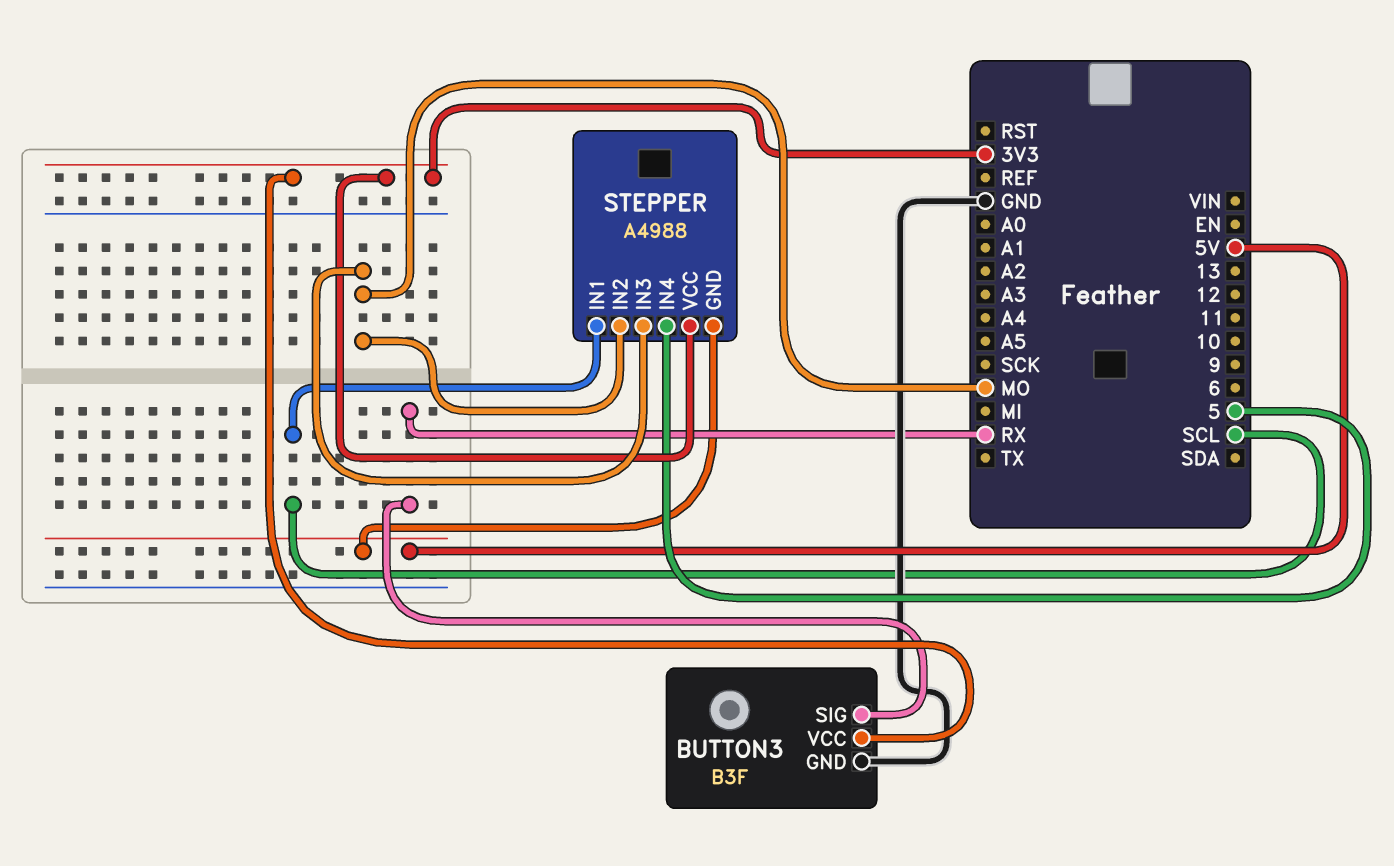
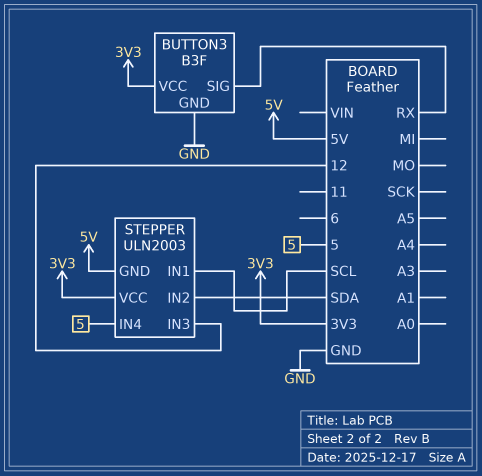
STEPPER: A4988 -> ULN2003
STEPPER pin IN2: MO -> SDA
STEPPER pin IN3: MO -> 12

